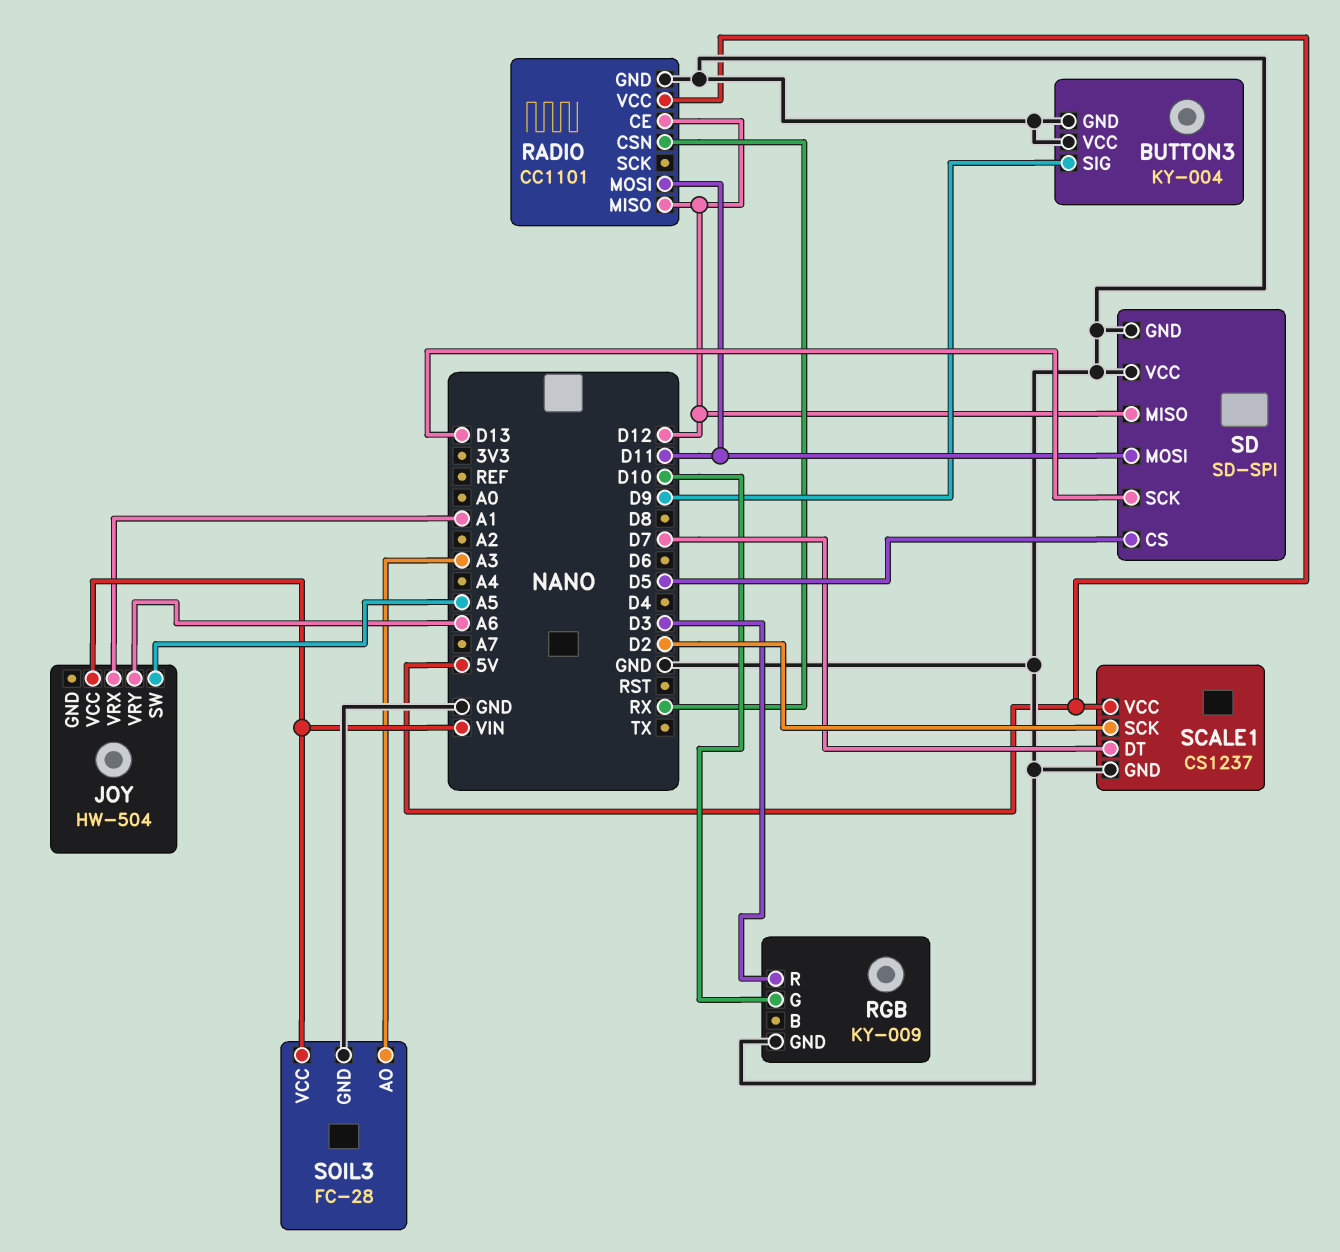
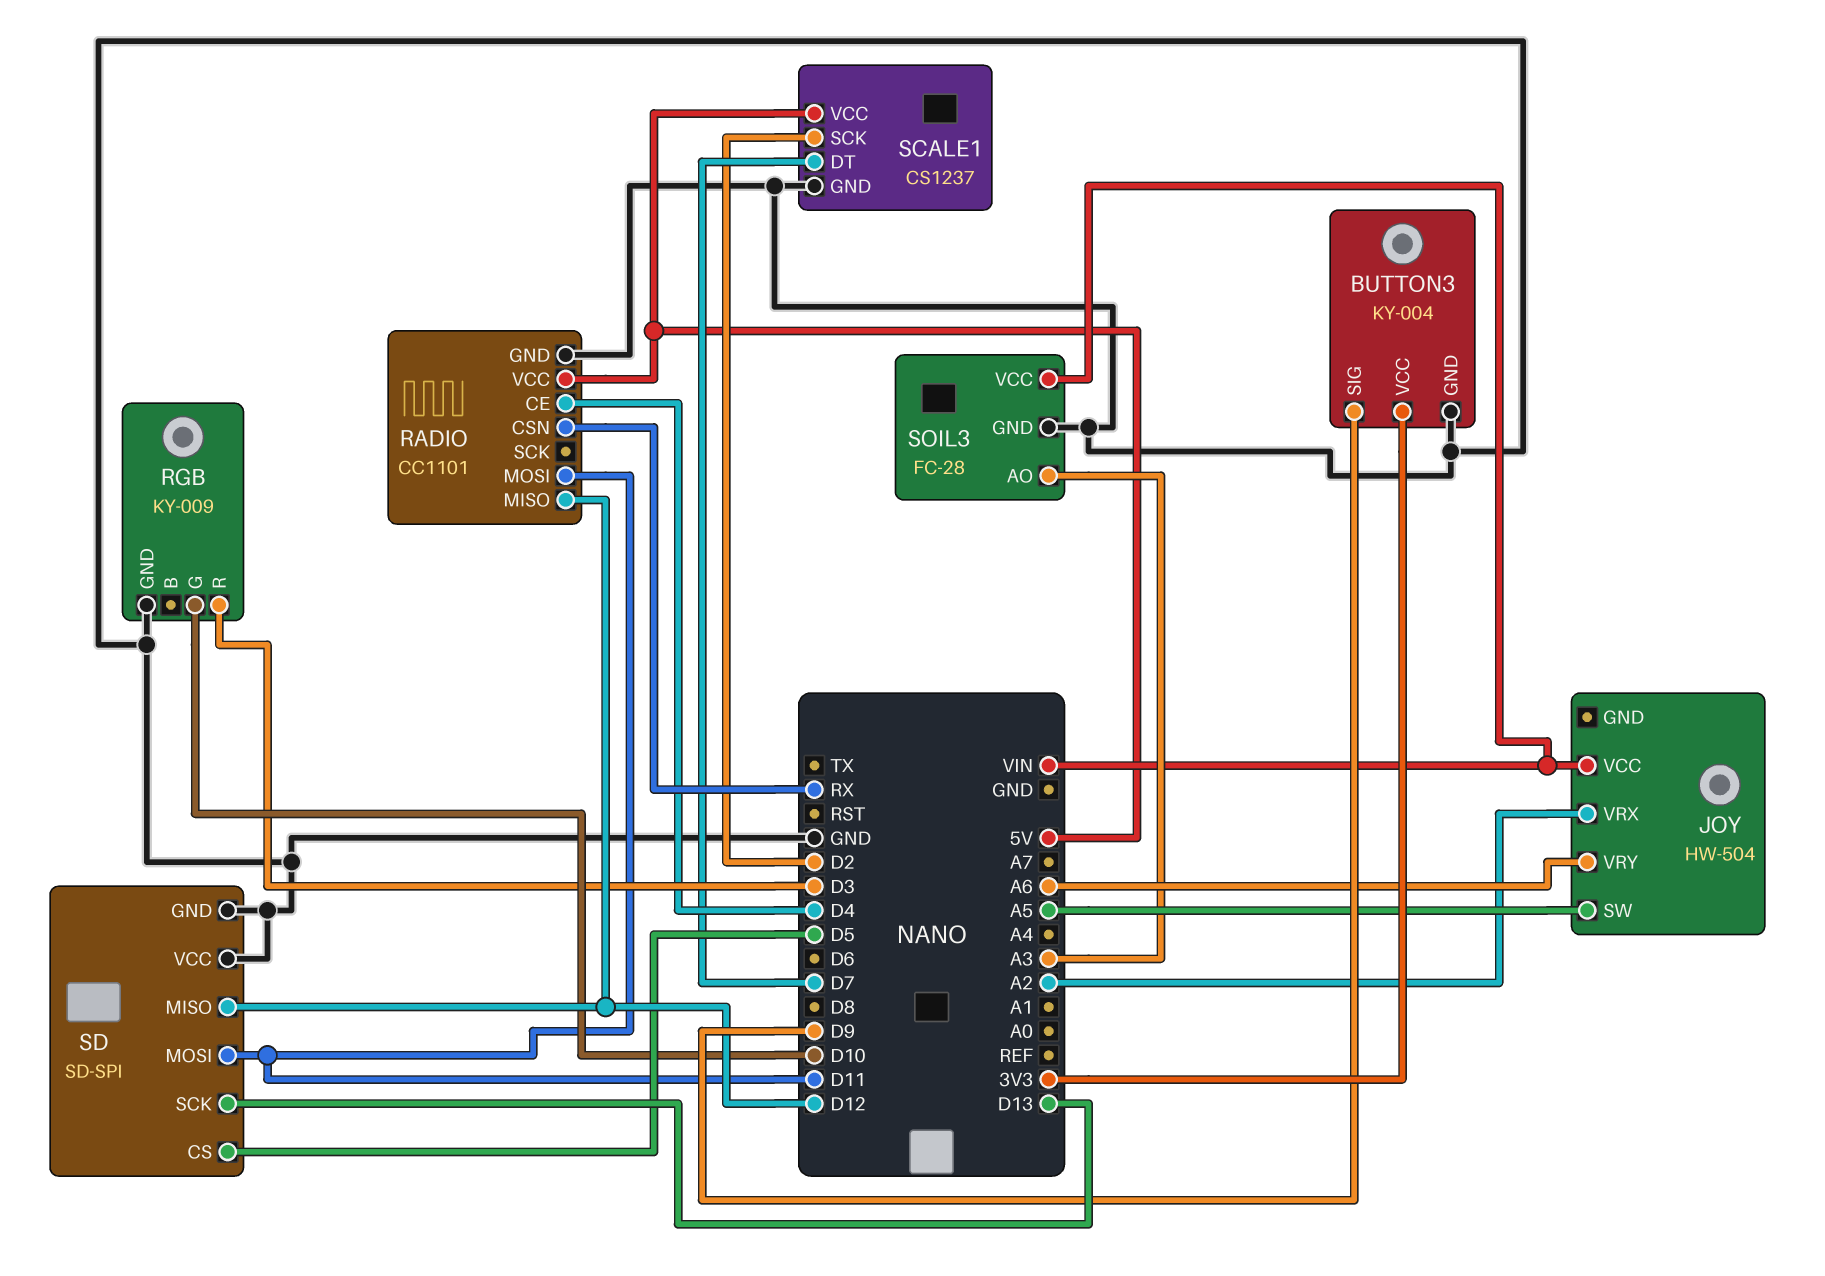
BUTTON3 pin VCC: GND -> 3V3
JOY pin VRX: A1 -> A2
RADIO pin CE: D12 -> D4

